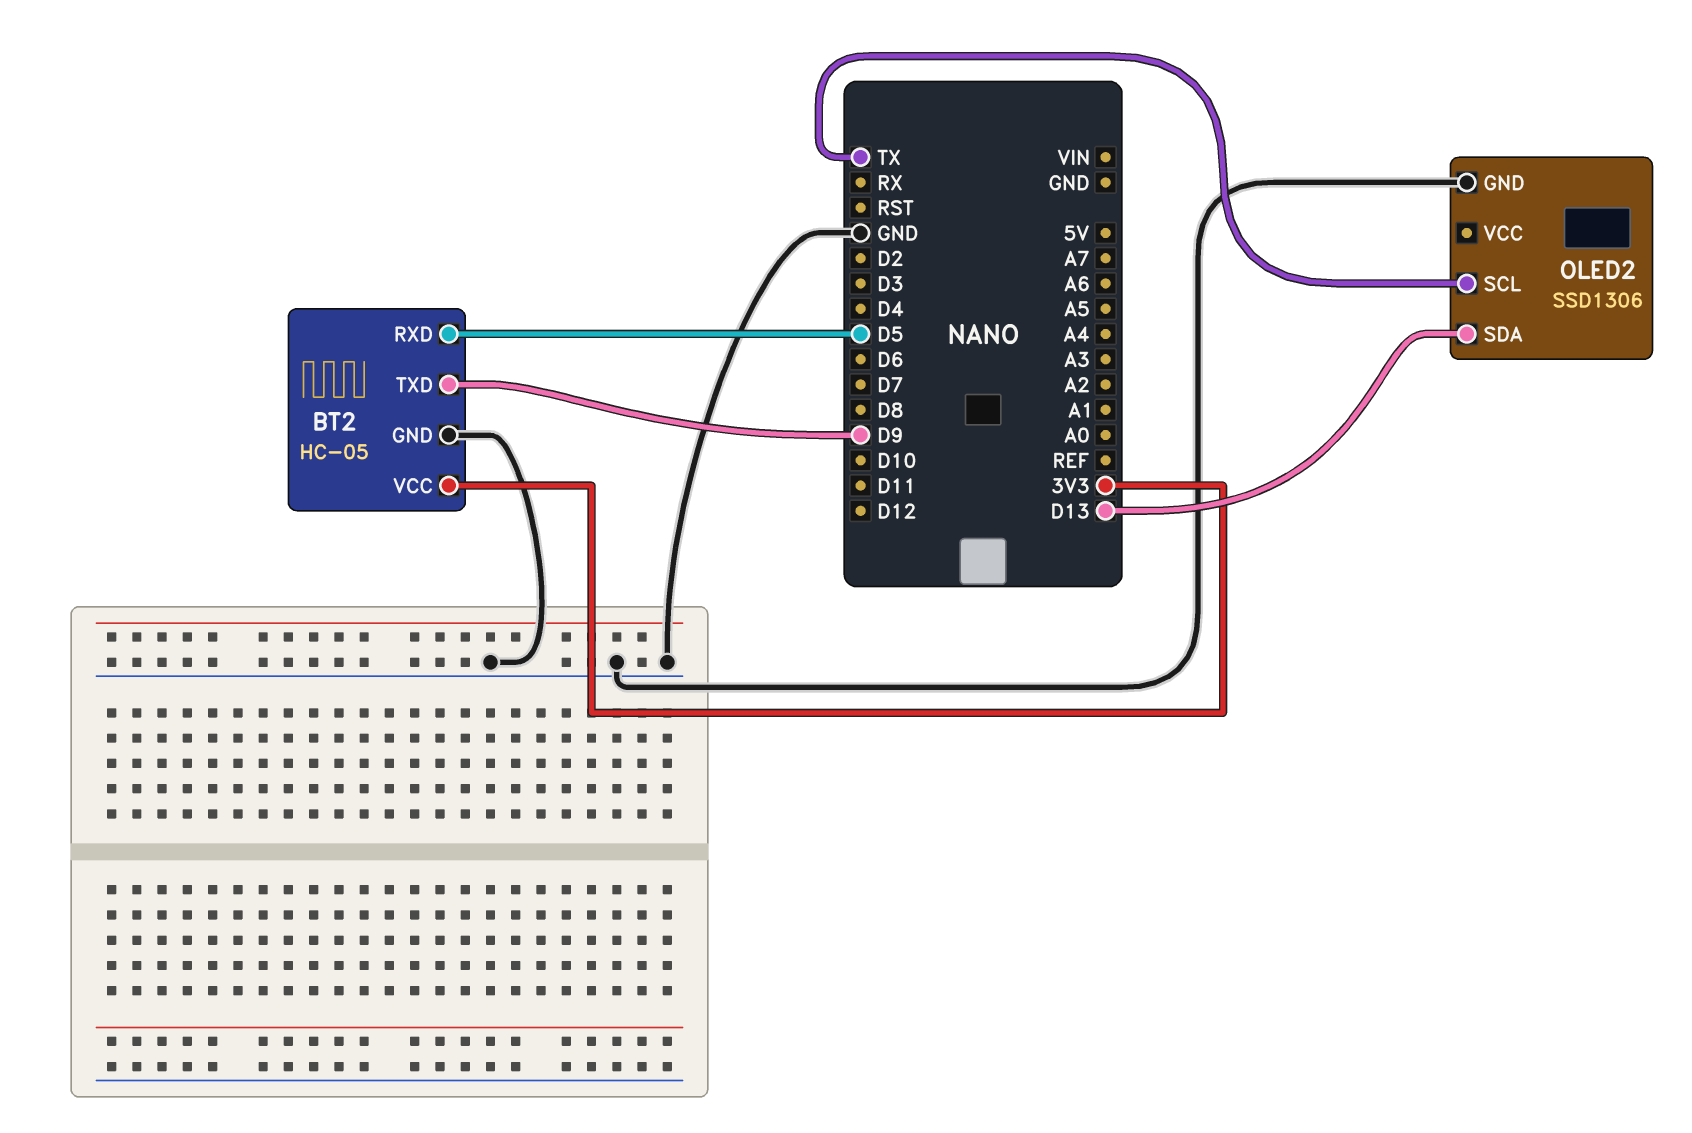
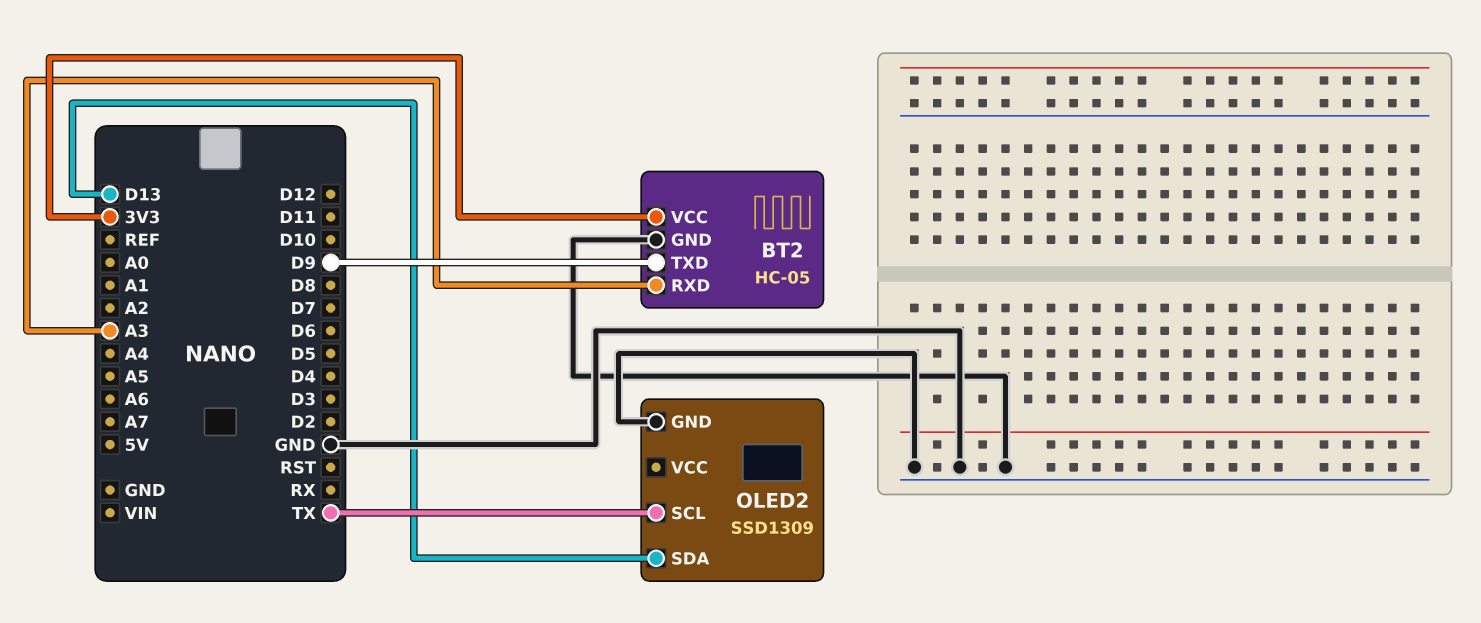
BT2 pin RXD: D5 -> A3
OLED2: SSD1306 -> SSD1309

